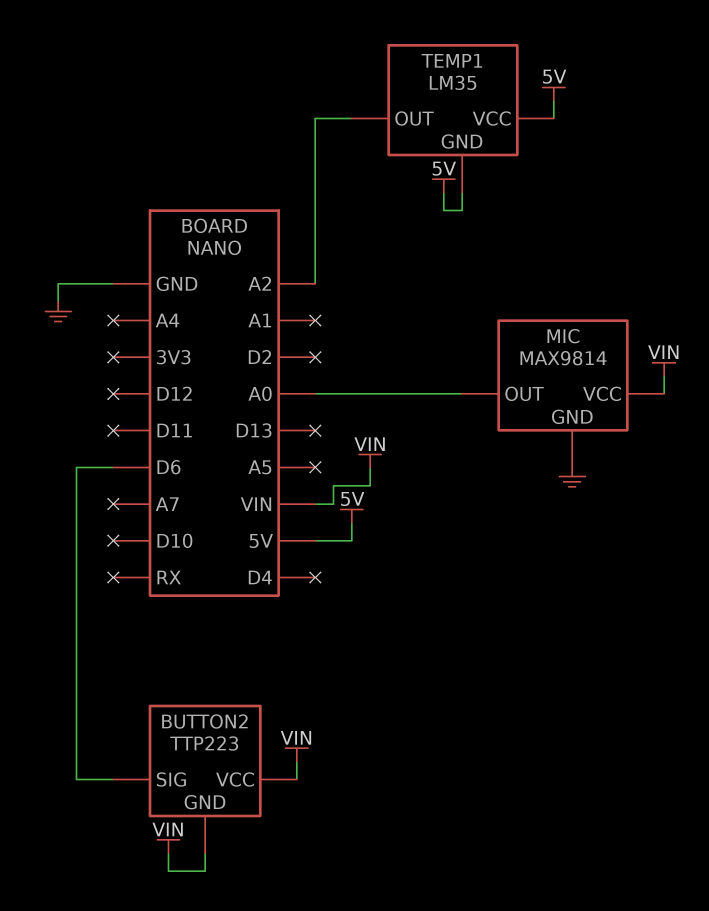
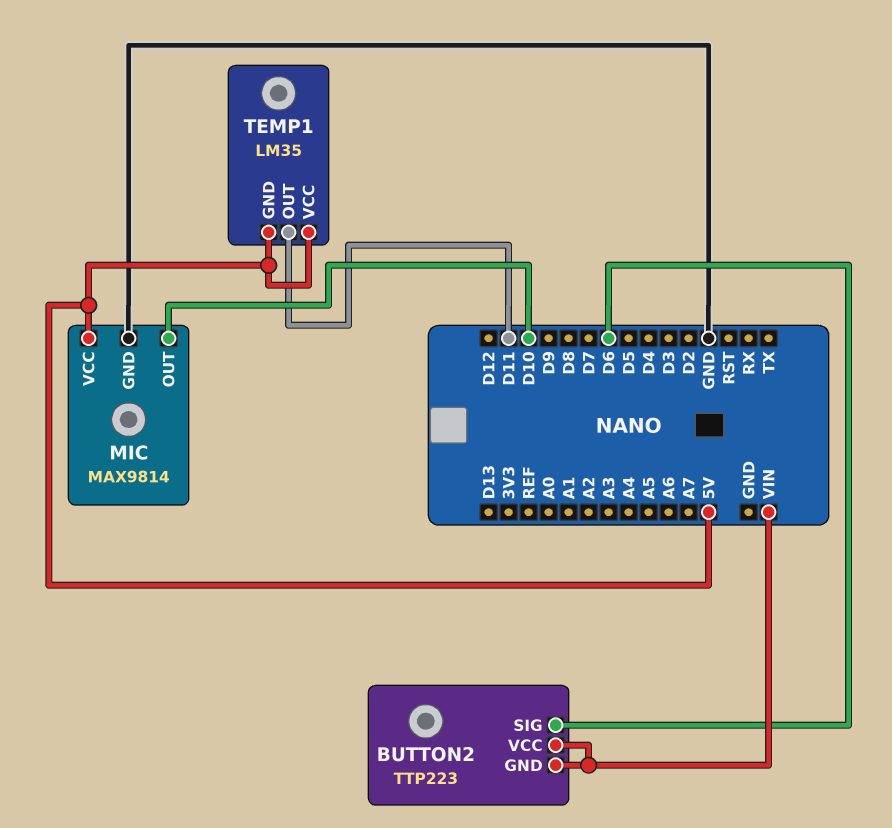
MIC pin OUT: A0 -> D10
MIC pin VCC: VIN -> 5V
TEMP1 pin OUT: A2 -> D11

